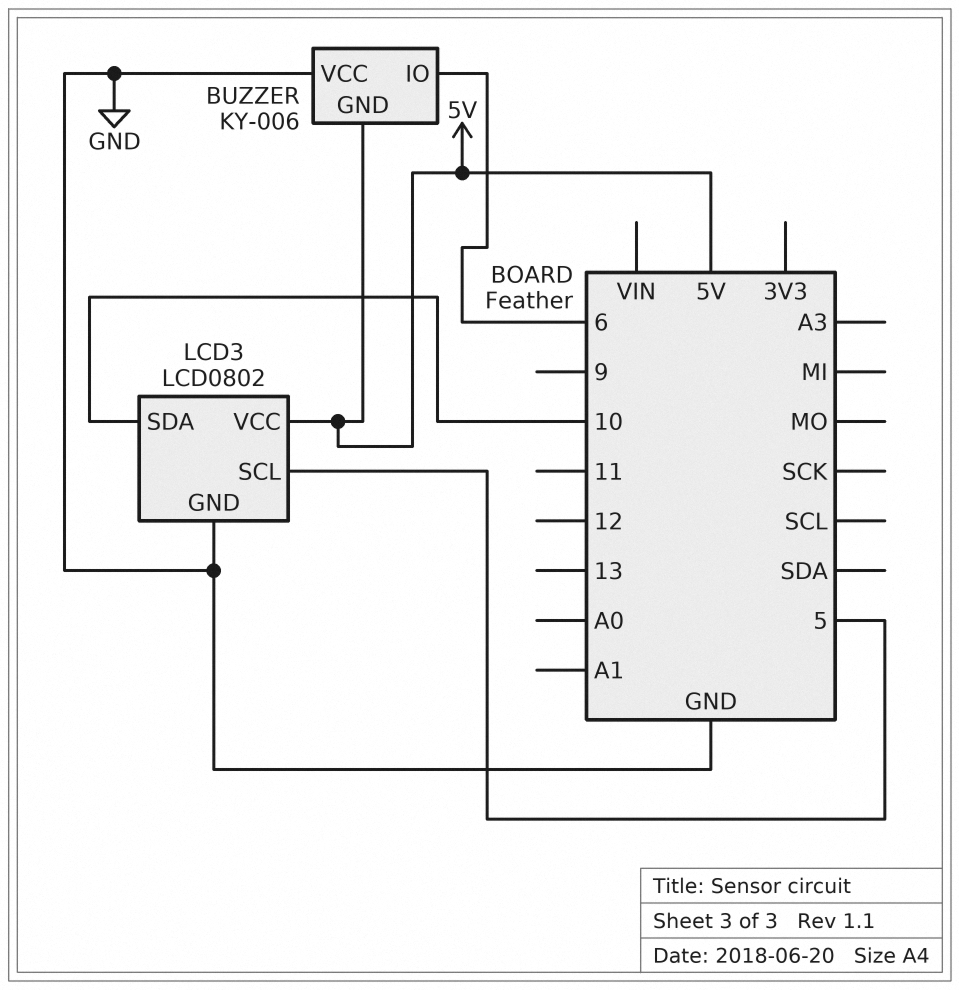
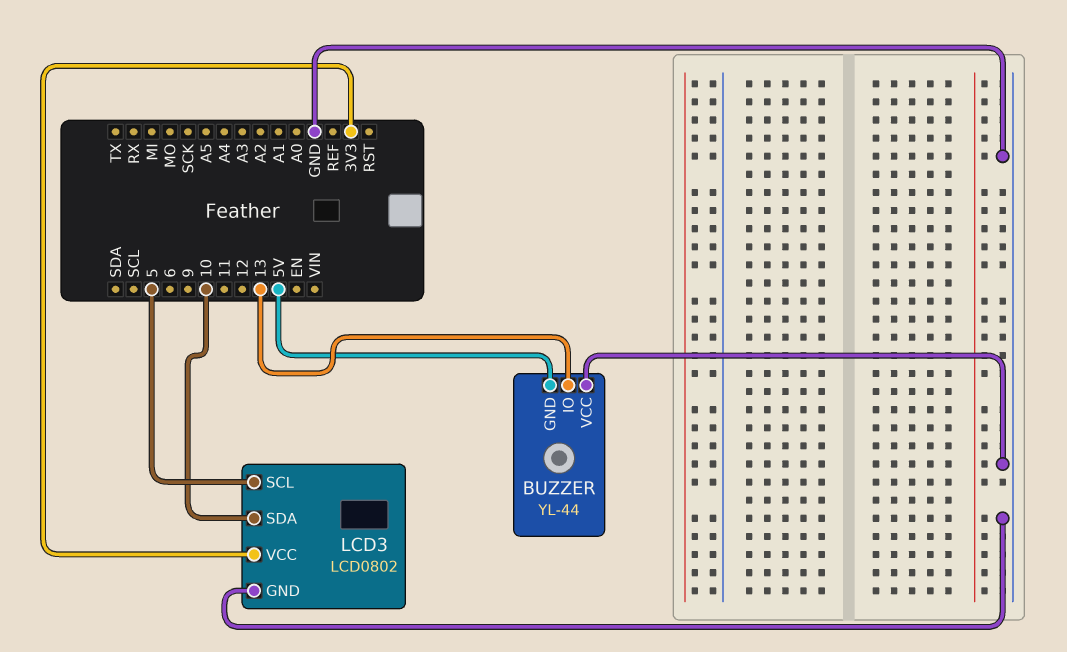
BUZZER: KY-006 -> YL-44
BUZZER pin IO: 6 -> 13
LCD3 pin VCC: 5V -> 3V3

